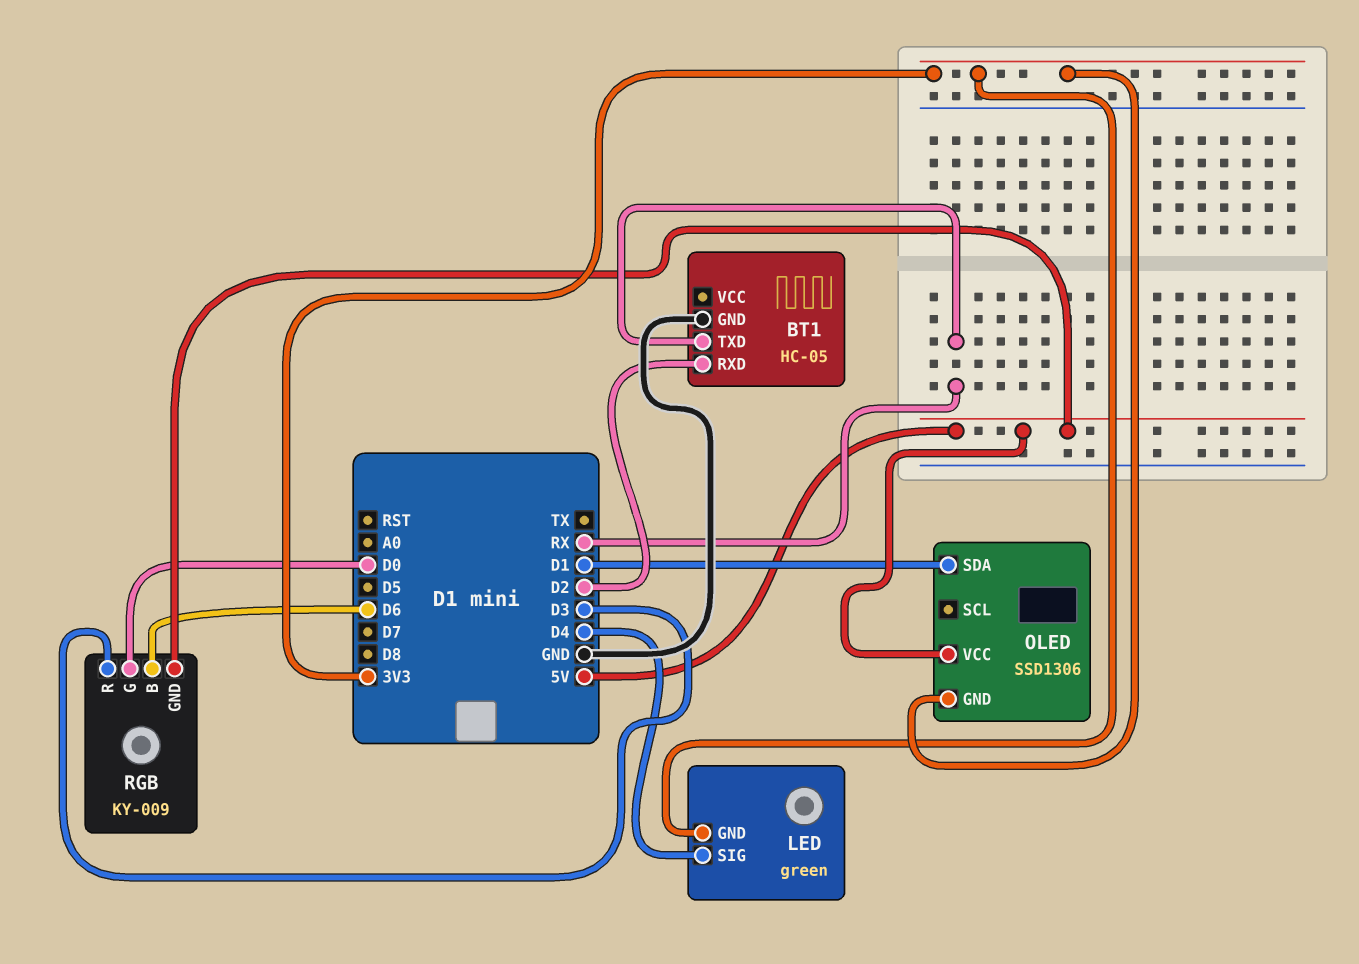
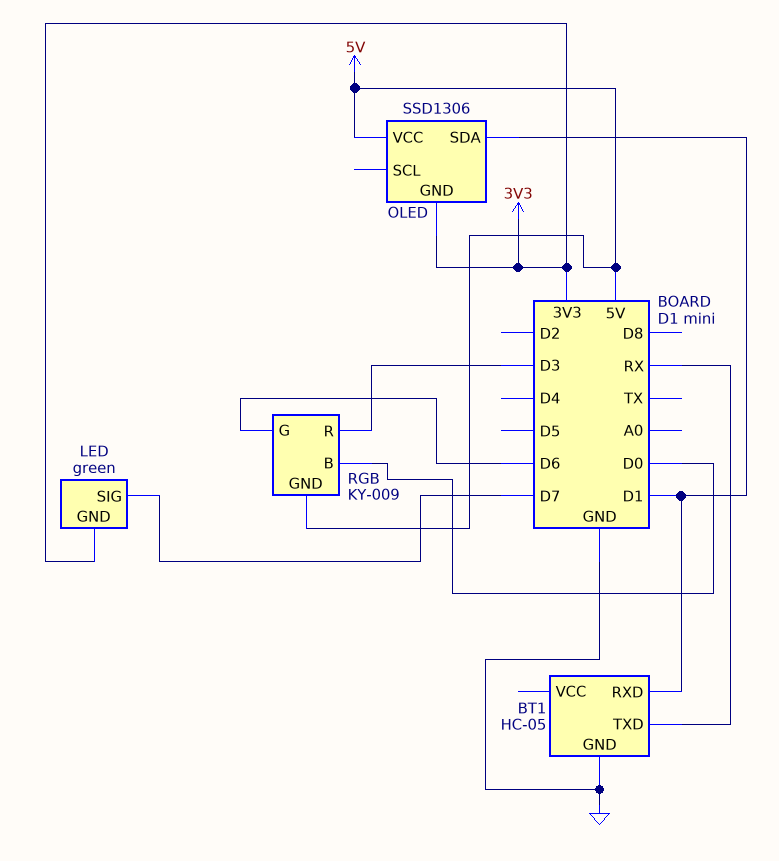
BT1 pin RXD: D2 -> D1
LED pin SIG: D4 -> D7
RGB pin B: D6 -> D0
RGB pin G: D0 -> D6

